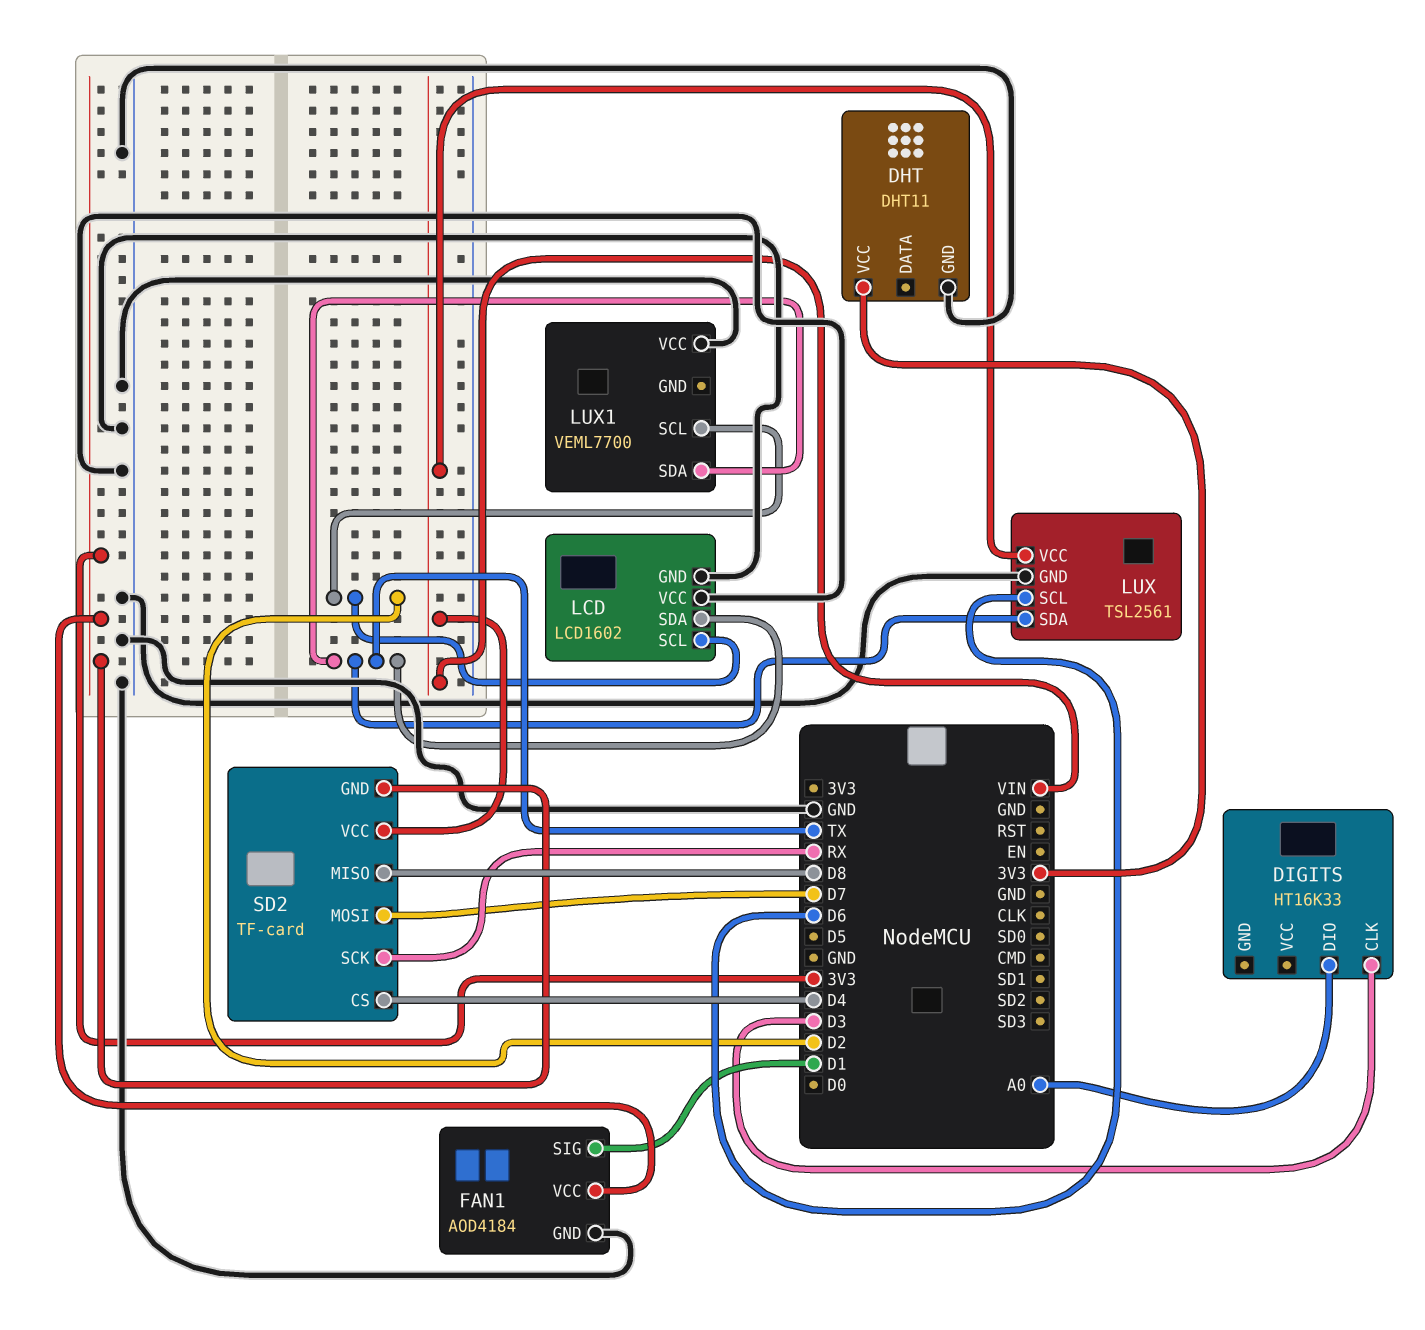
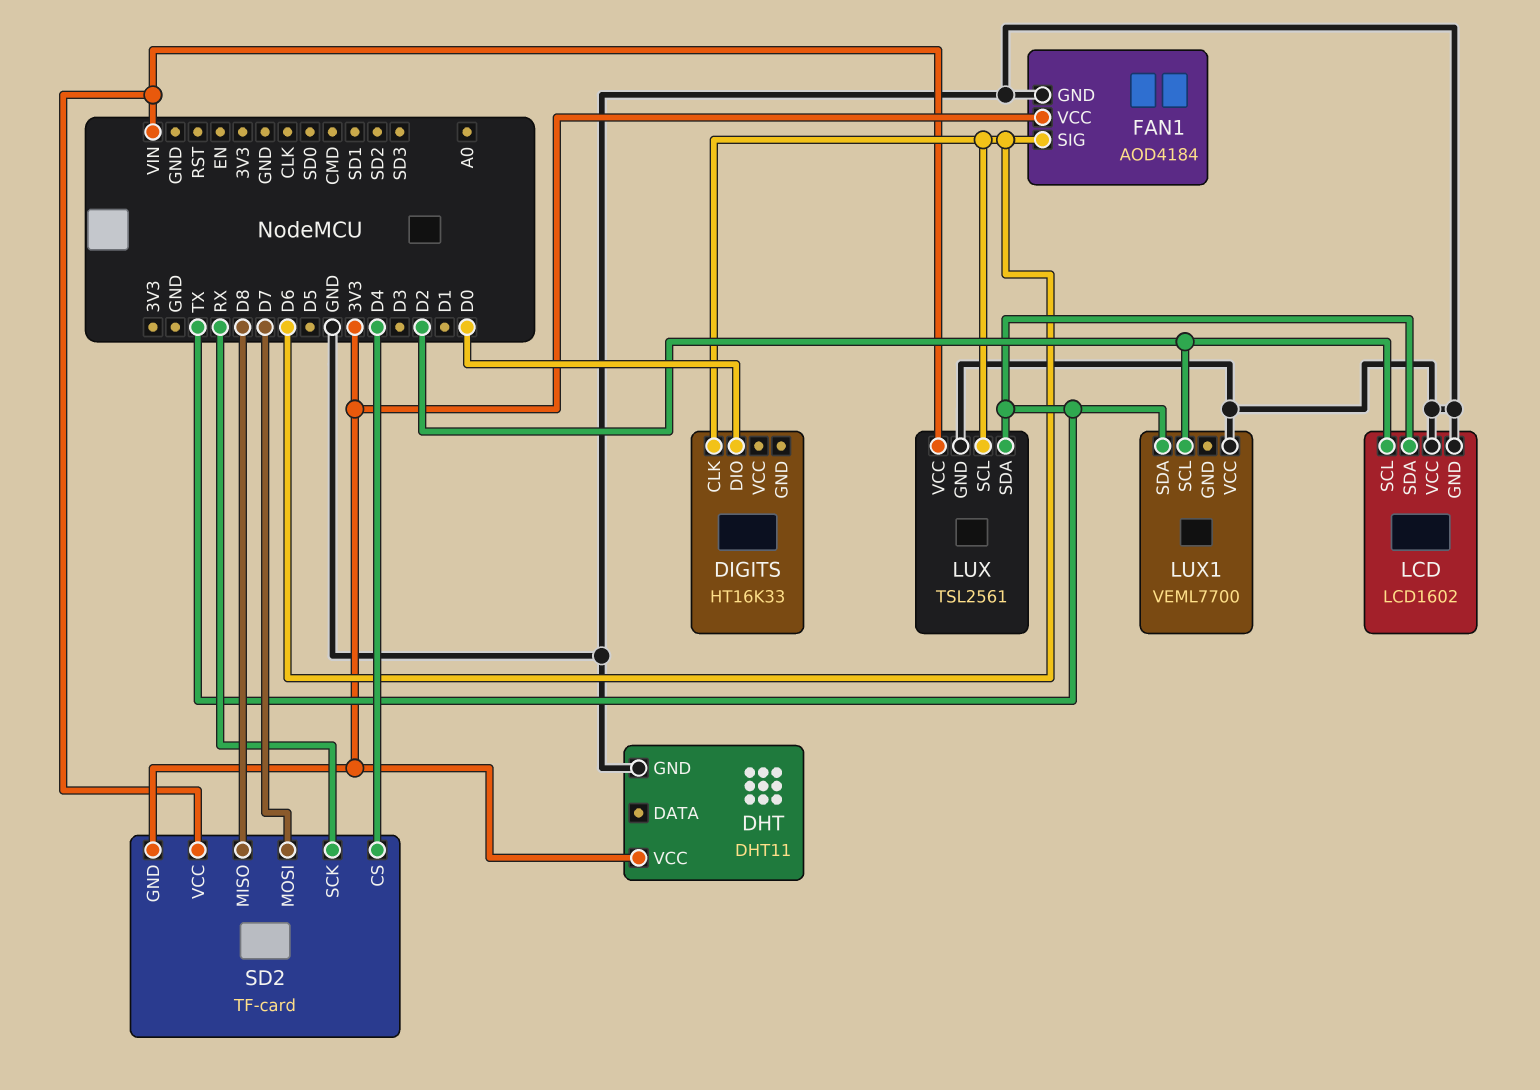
DIGITS pin CLK: D3 -> D6
DIGITS pin DIO: A0 -> D0
FAN1 pin SIG: D1 -> D6

